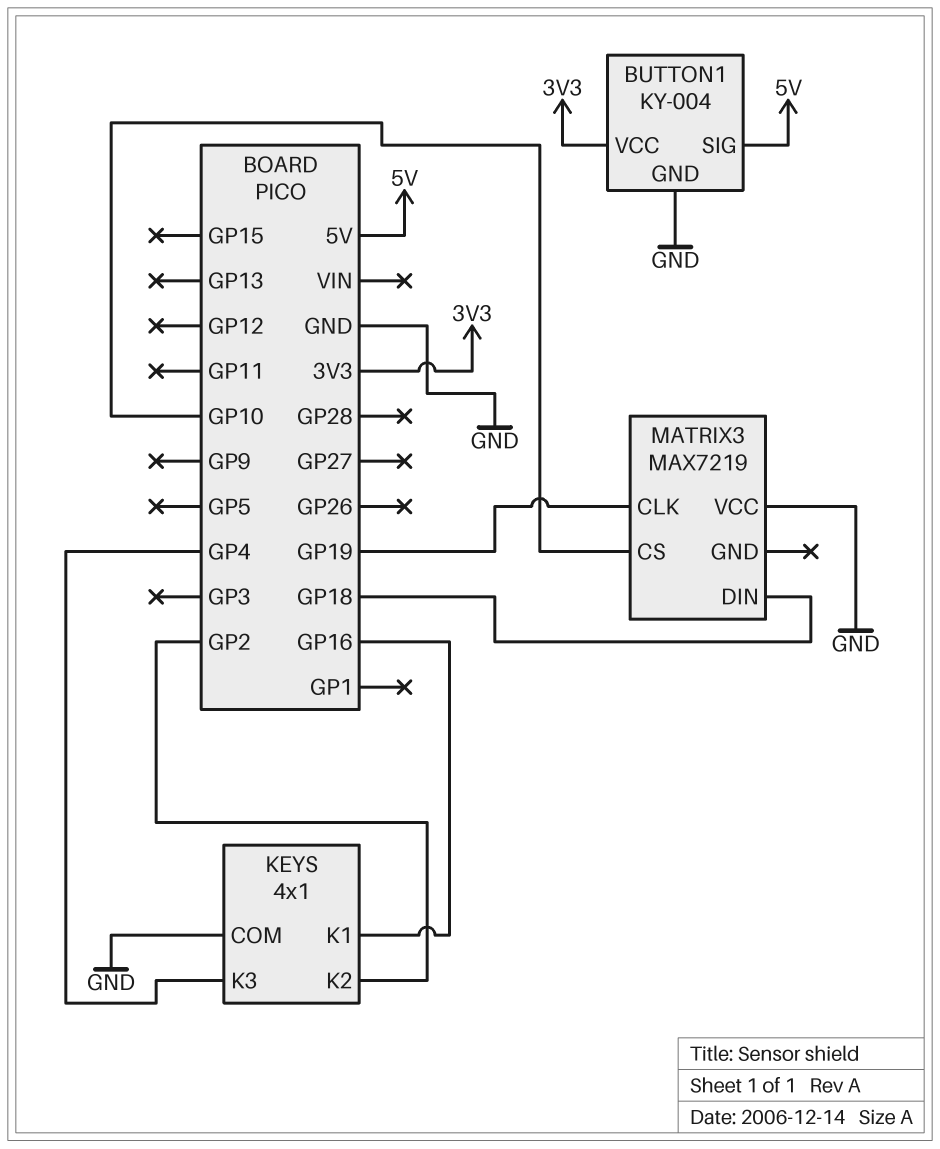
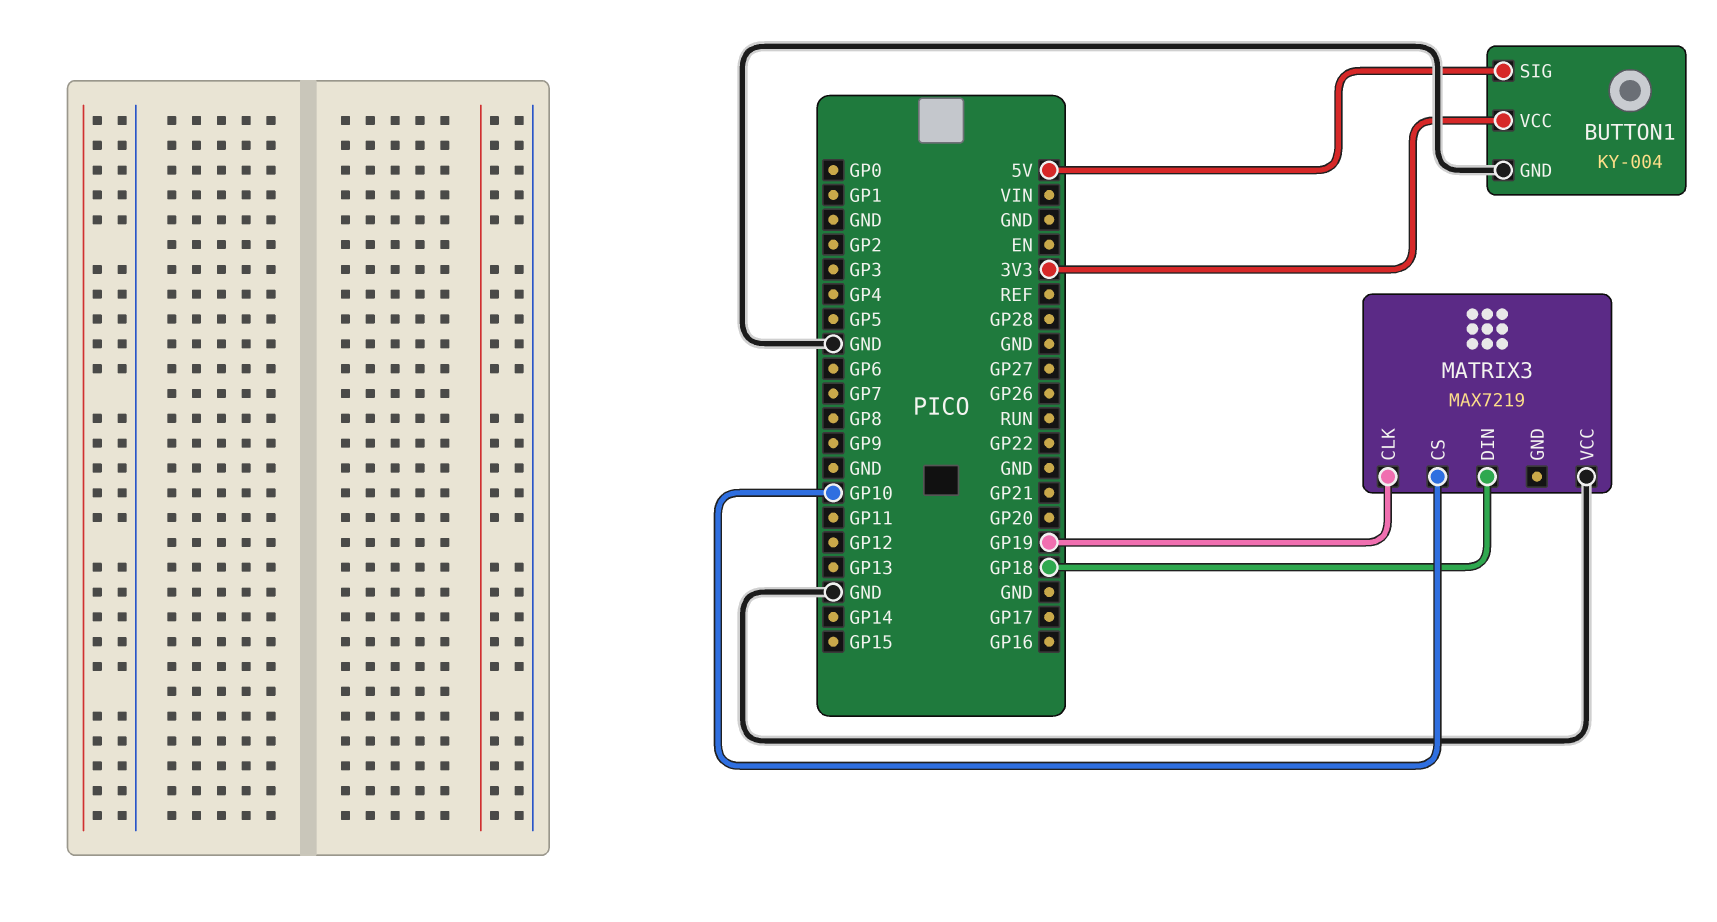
KEYS: 4x1 -> none
KEYS pin COM: GND -> none
KEYS pin K1: GP16 -> none
KEYS pin K2: GP2 -> none
KEYS pin K3: GP4 -> none

